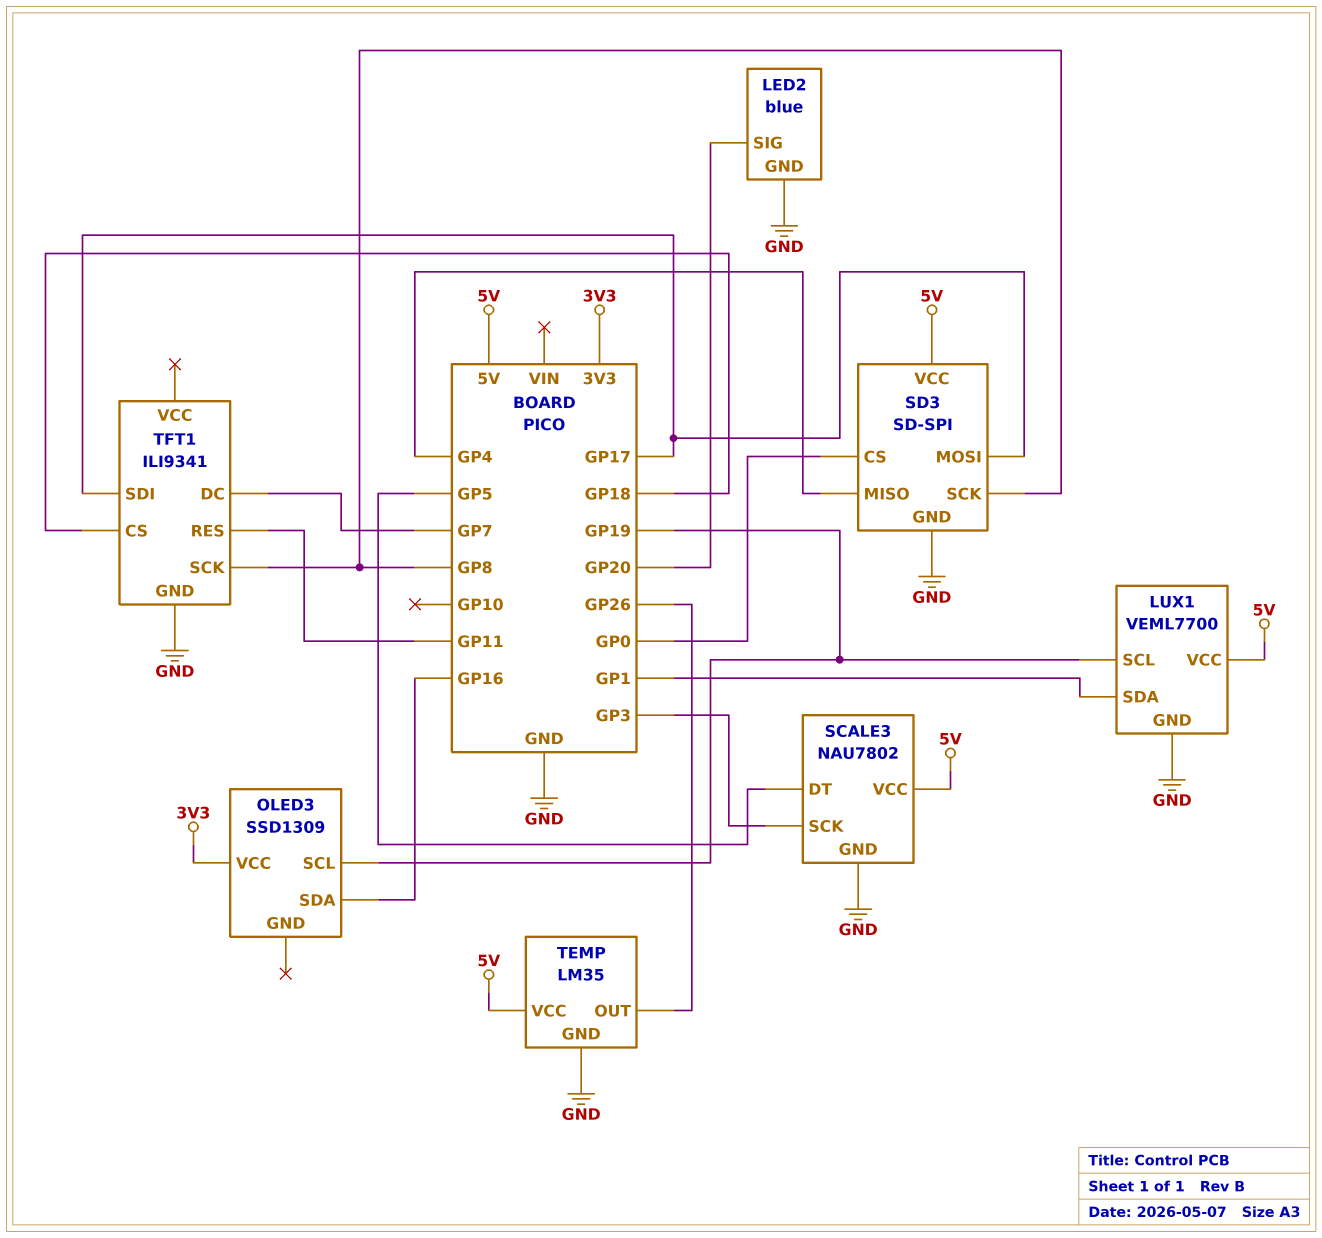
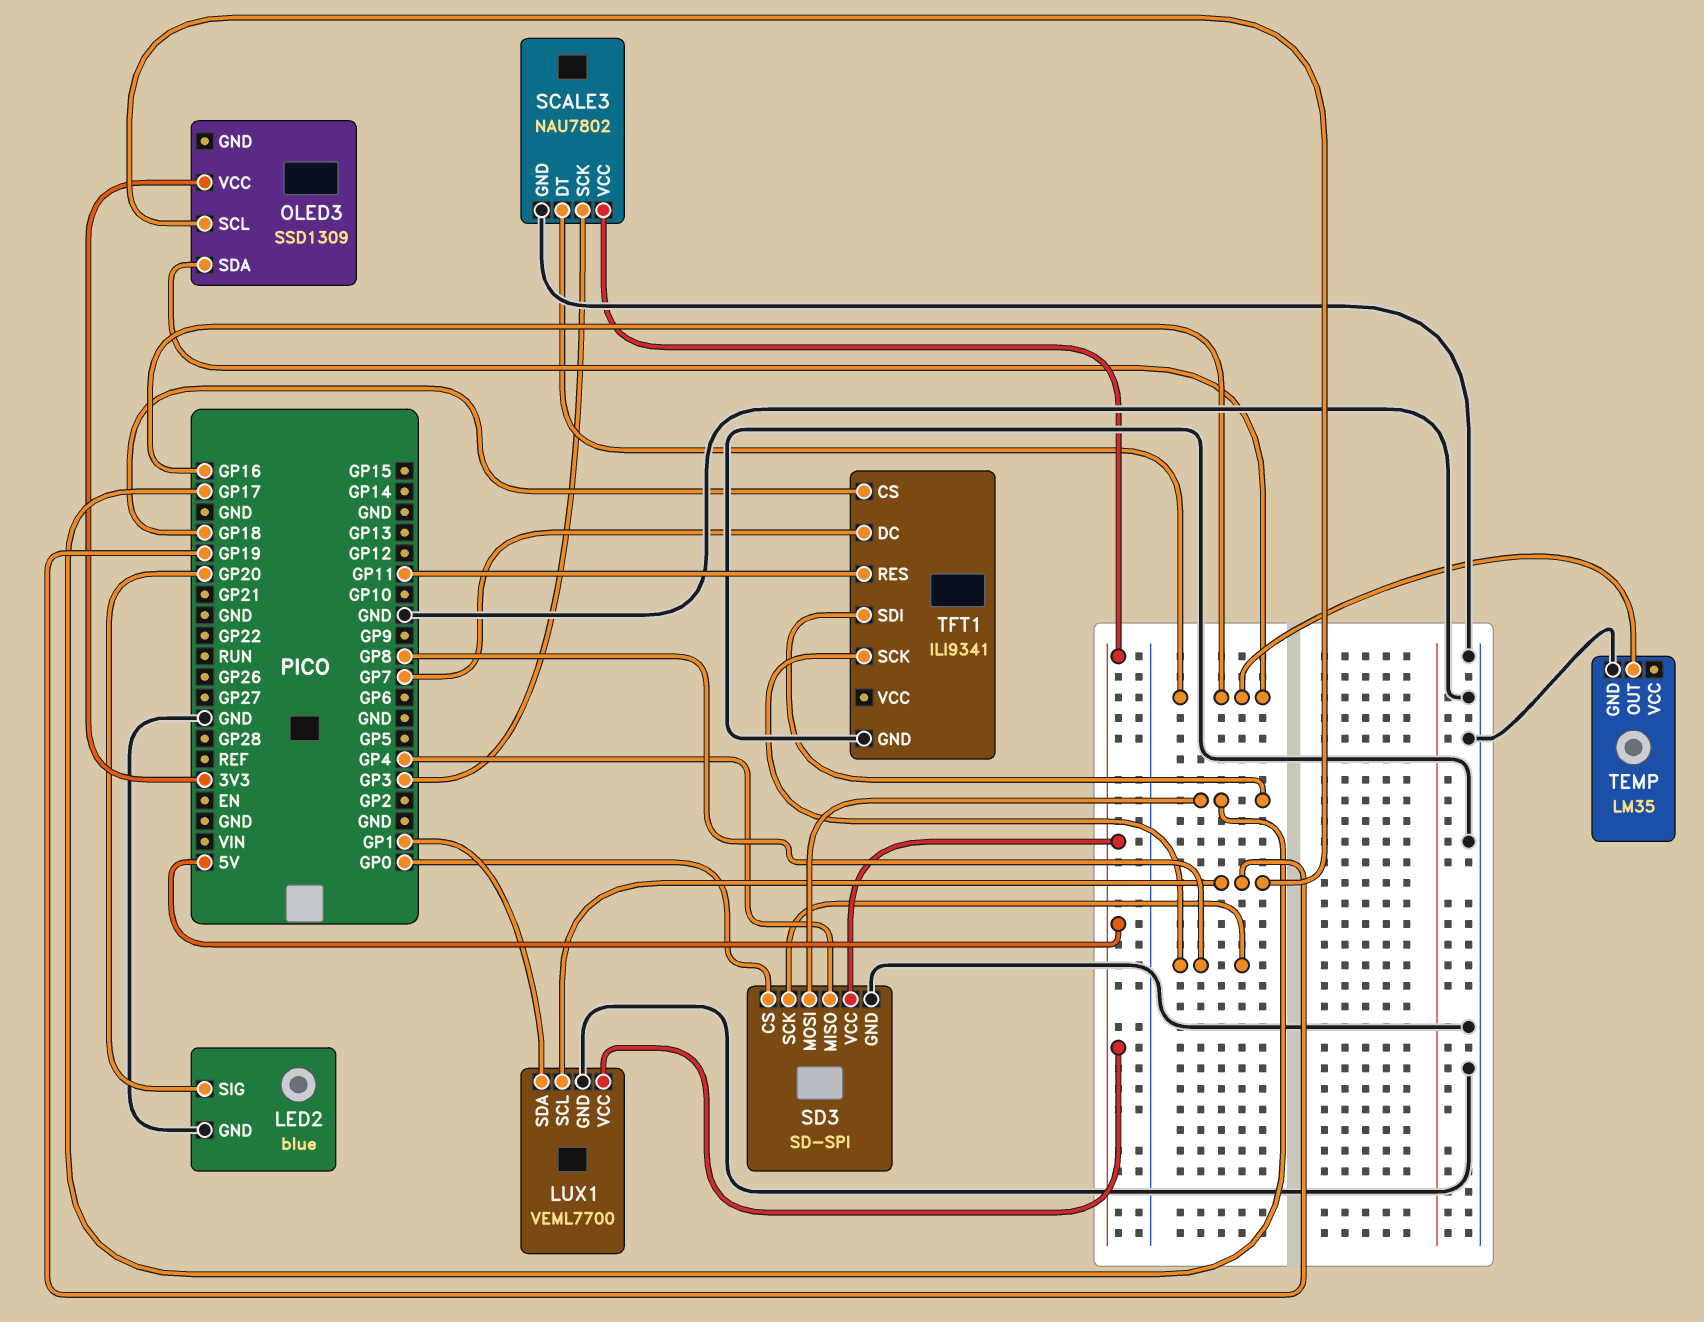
SCALE3 pin DT: GP5 -> GP16
TEMP pin OUT: GP26 -> GP16
TEMP pin VCC: 5V -> none

